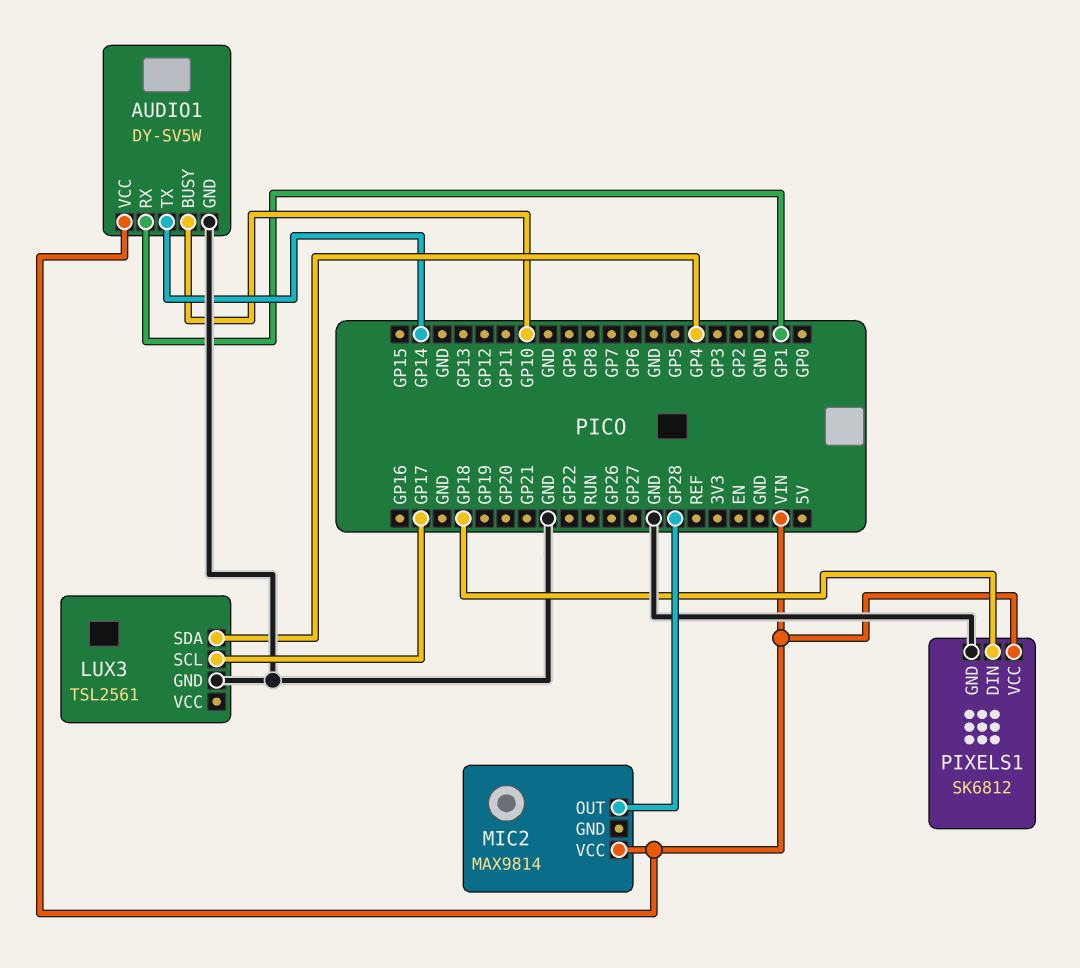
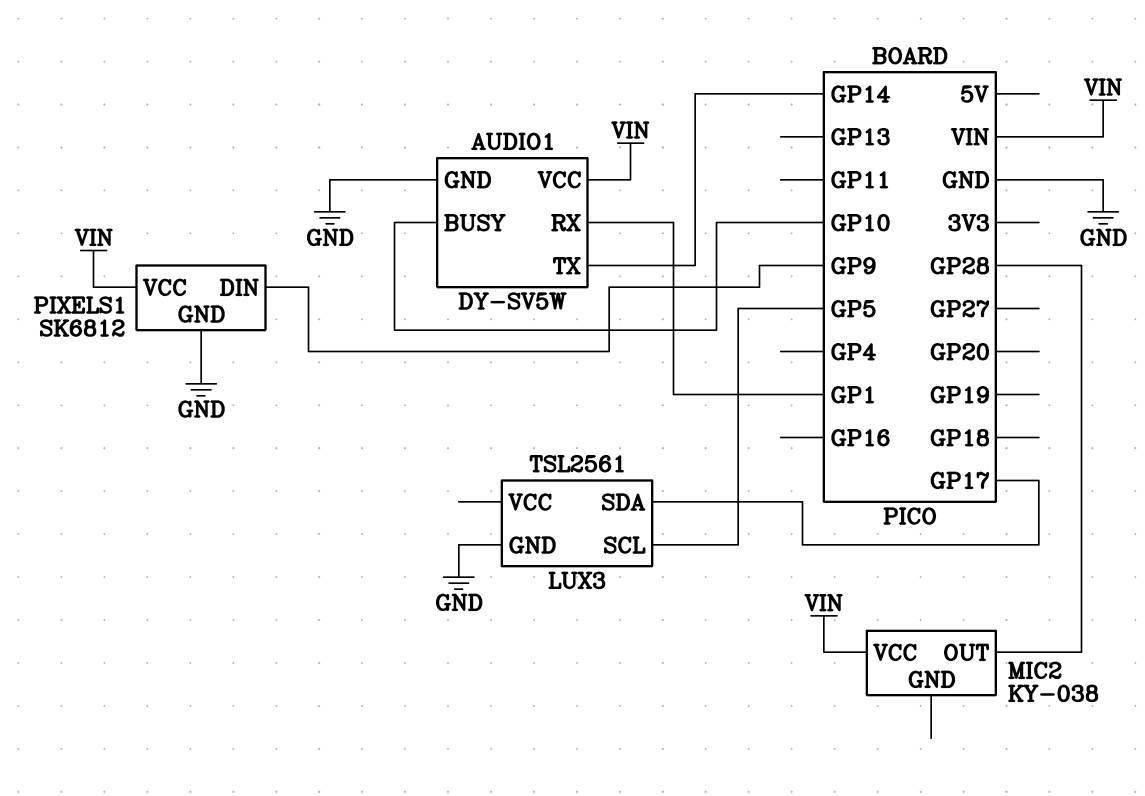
LUX3 pin SCL: GP17 -> GP5
LUX3 pin SDA: GP4 -> GP17
MIC2: MAX9814 -> KY-038
PIXELS1 pin DIN: GP18 -> GP9

